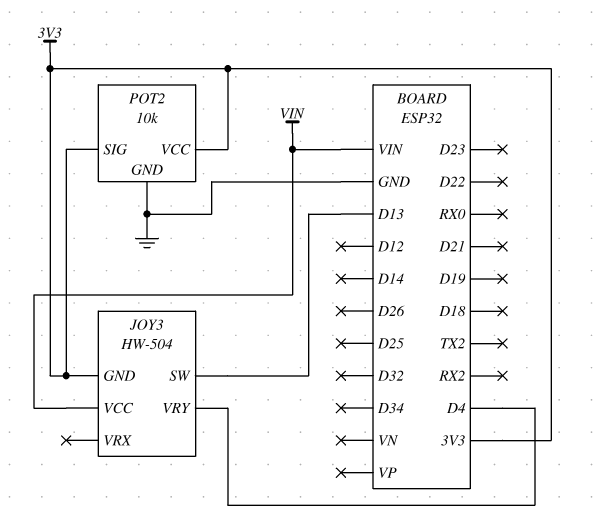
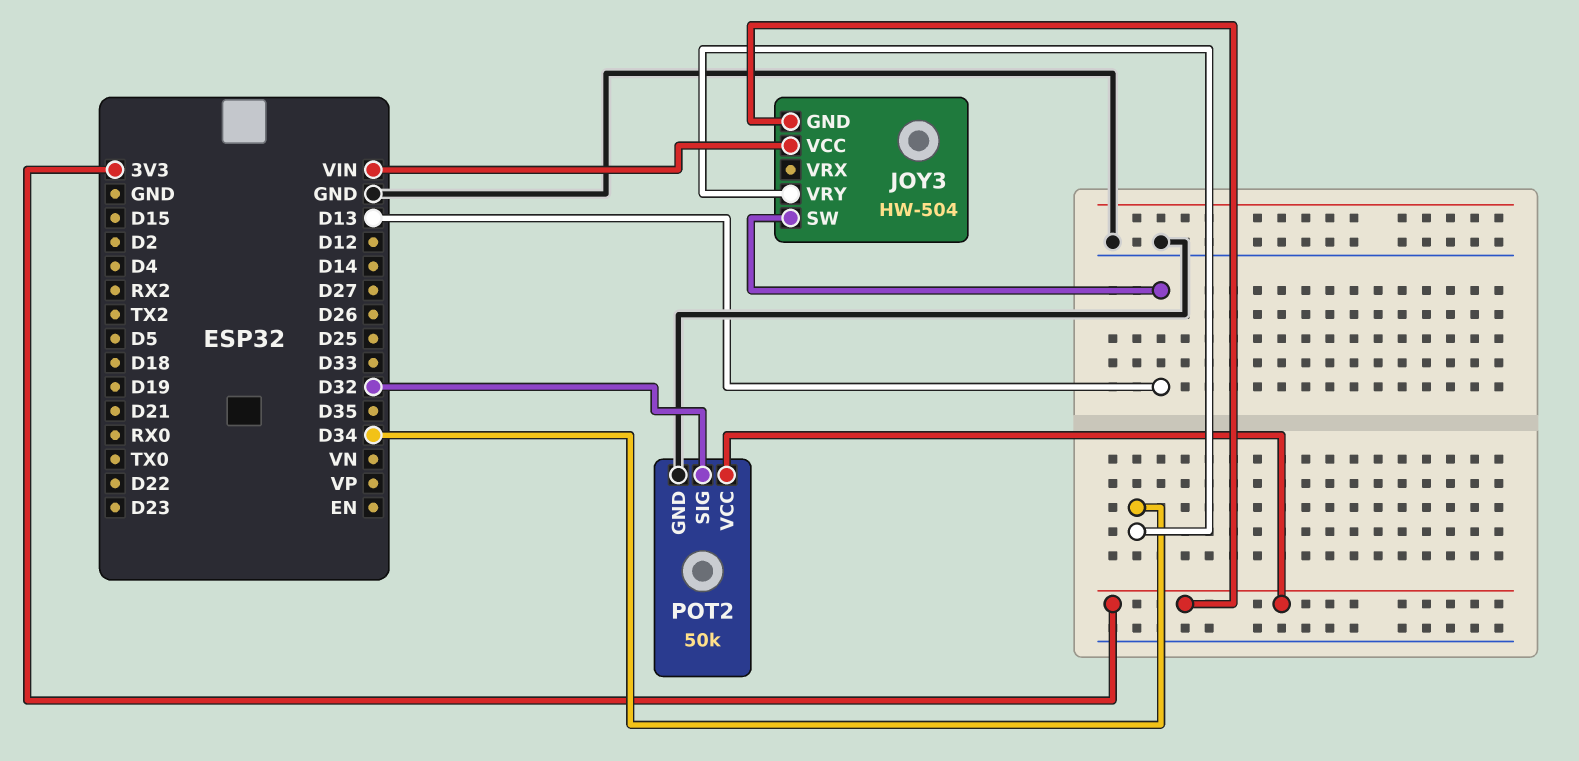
JOY3 pin VRY: D4 -> D34
POT2: 10k -> 50k
POT2 pin SIG: 3V3 -> D32

